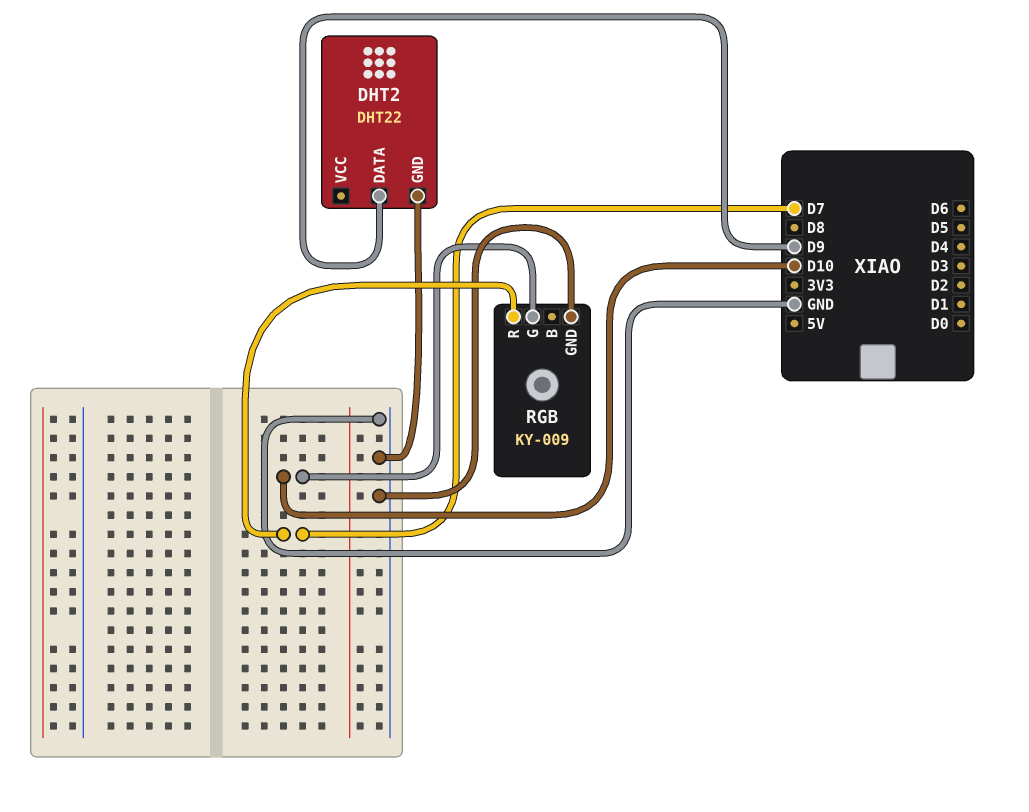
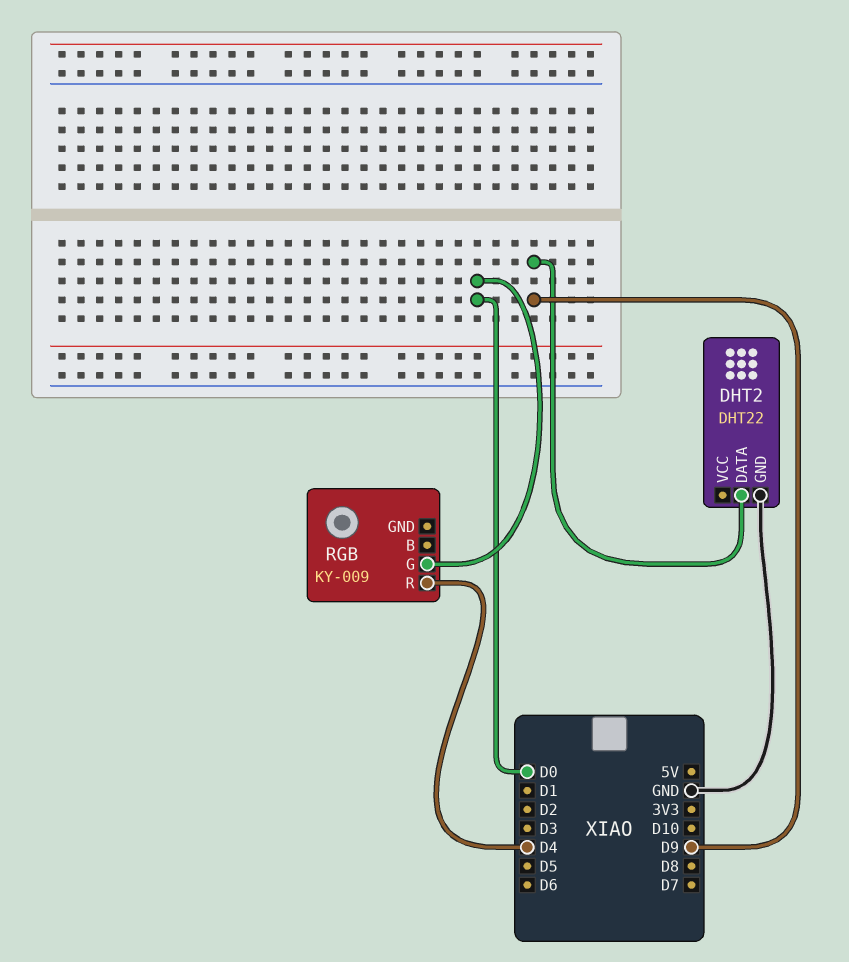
RGB pin G: D10 -> D0
RGB pin GND: GND -> none
RGB pin R: D7 -> D4

